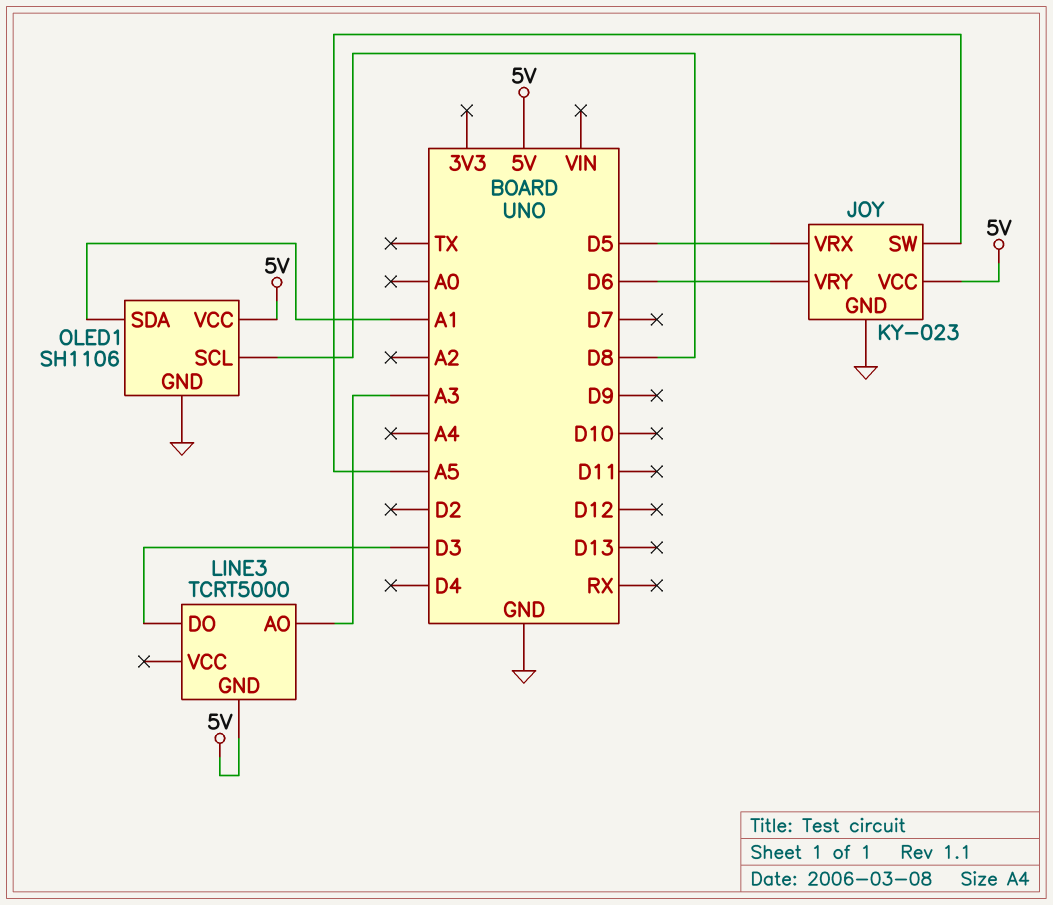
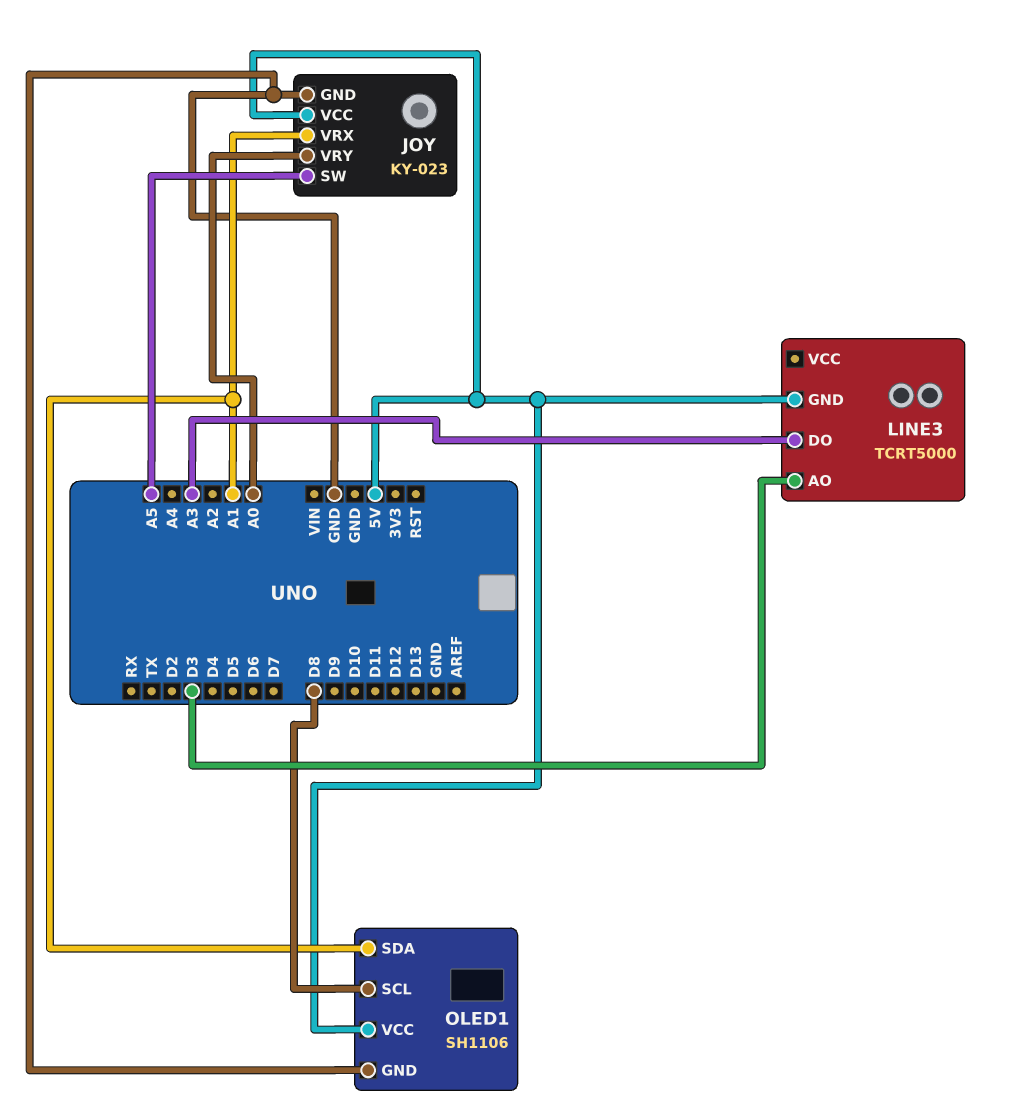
JOY pin VRX: D5 -> A1
JOY pin VRY: D6 -> A0
LINE3 pin AO: A3 -> D3
LINE3 pin DO: D3 -> A3

